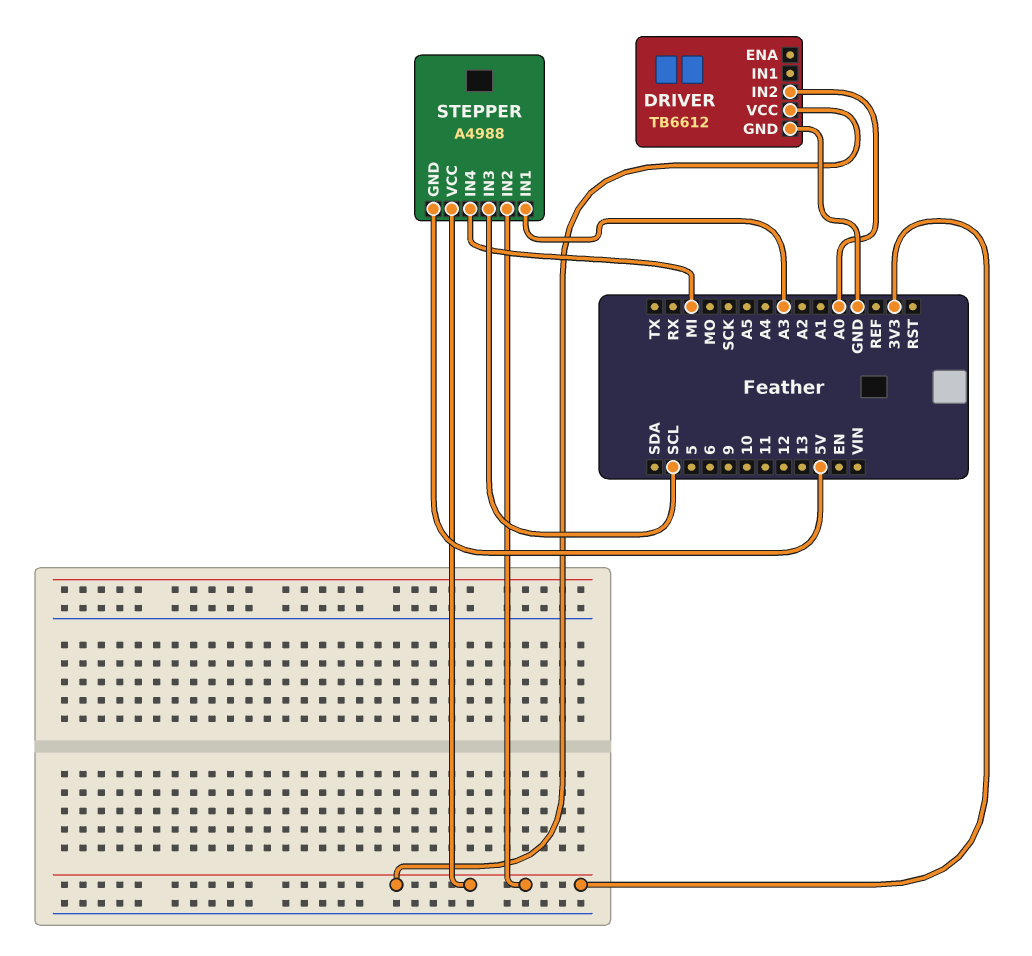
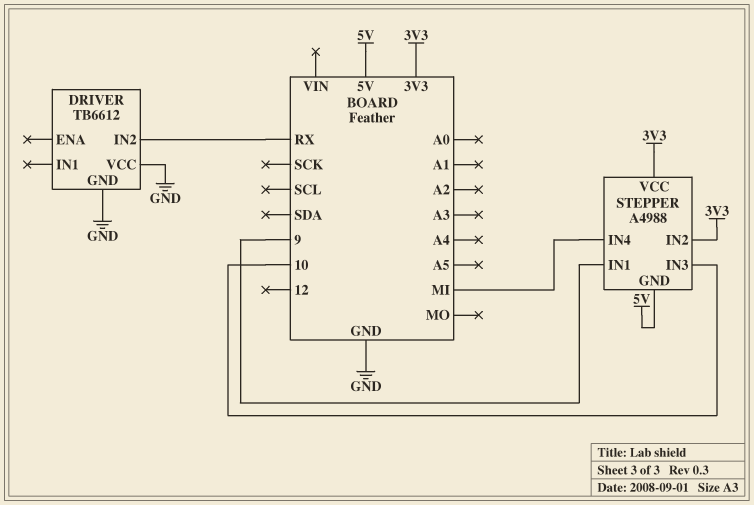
DRIVER pin IN2: A0 -> RX
DRIVER pin VCC: 3V3 -> GND
STEPPER pin IN1: A3 -> 9
STEPPER pin IN3: SCL -> 10

